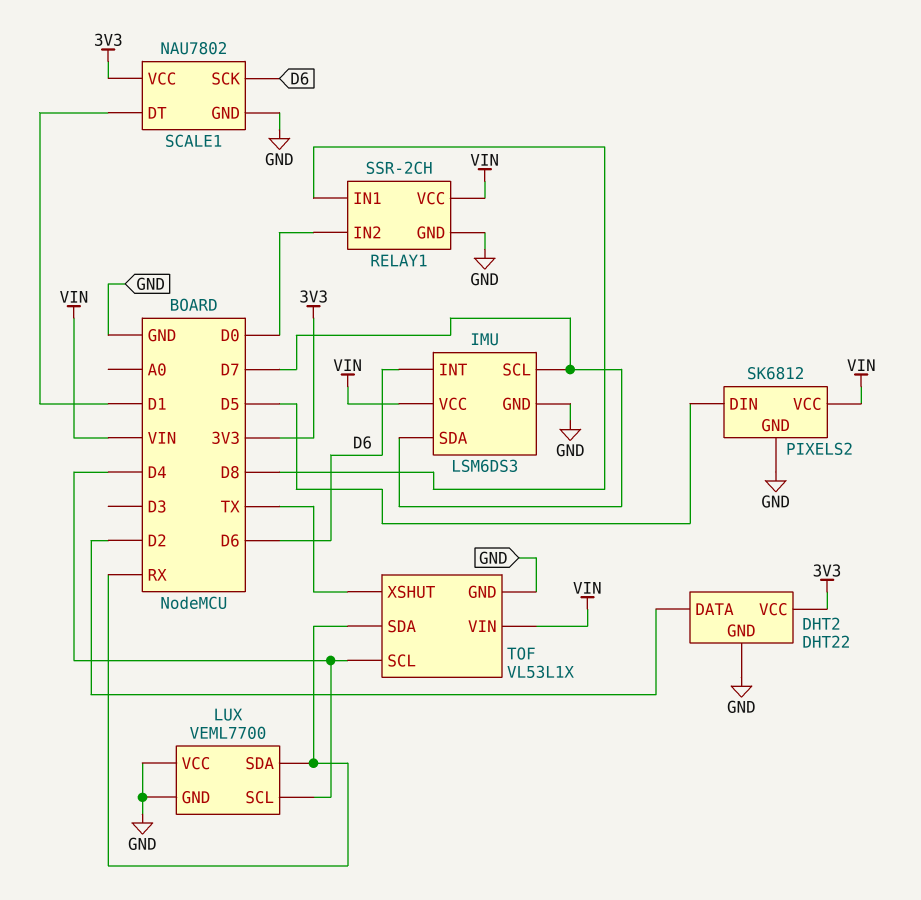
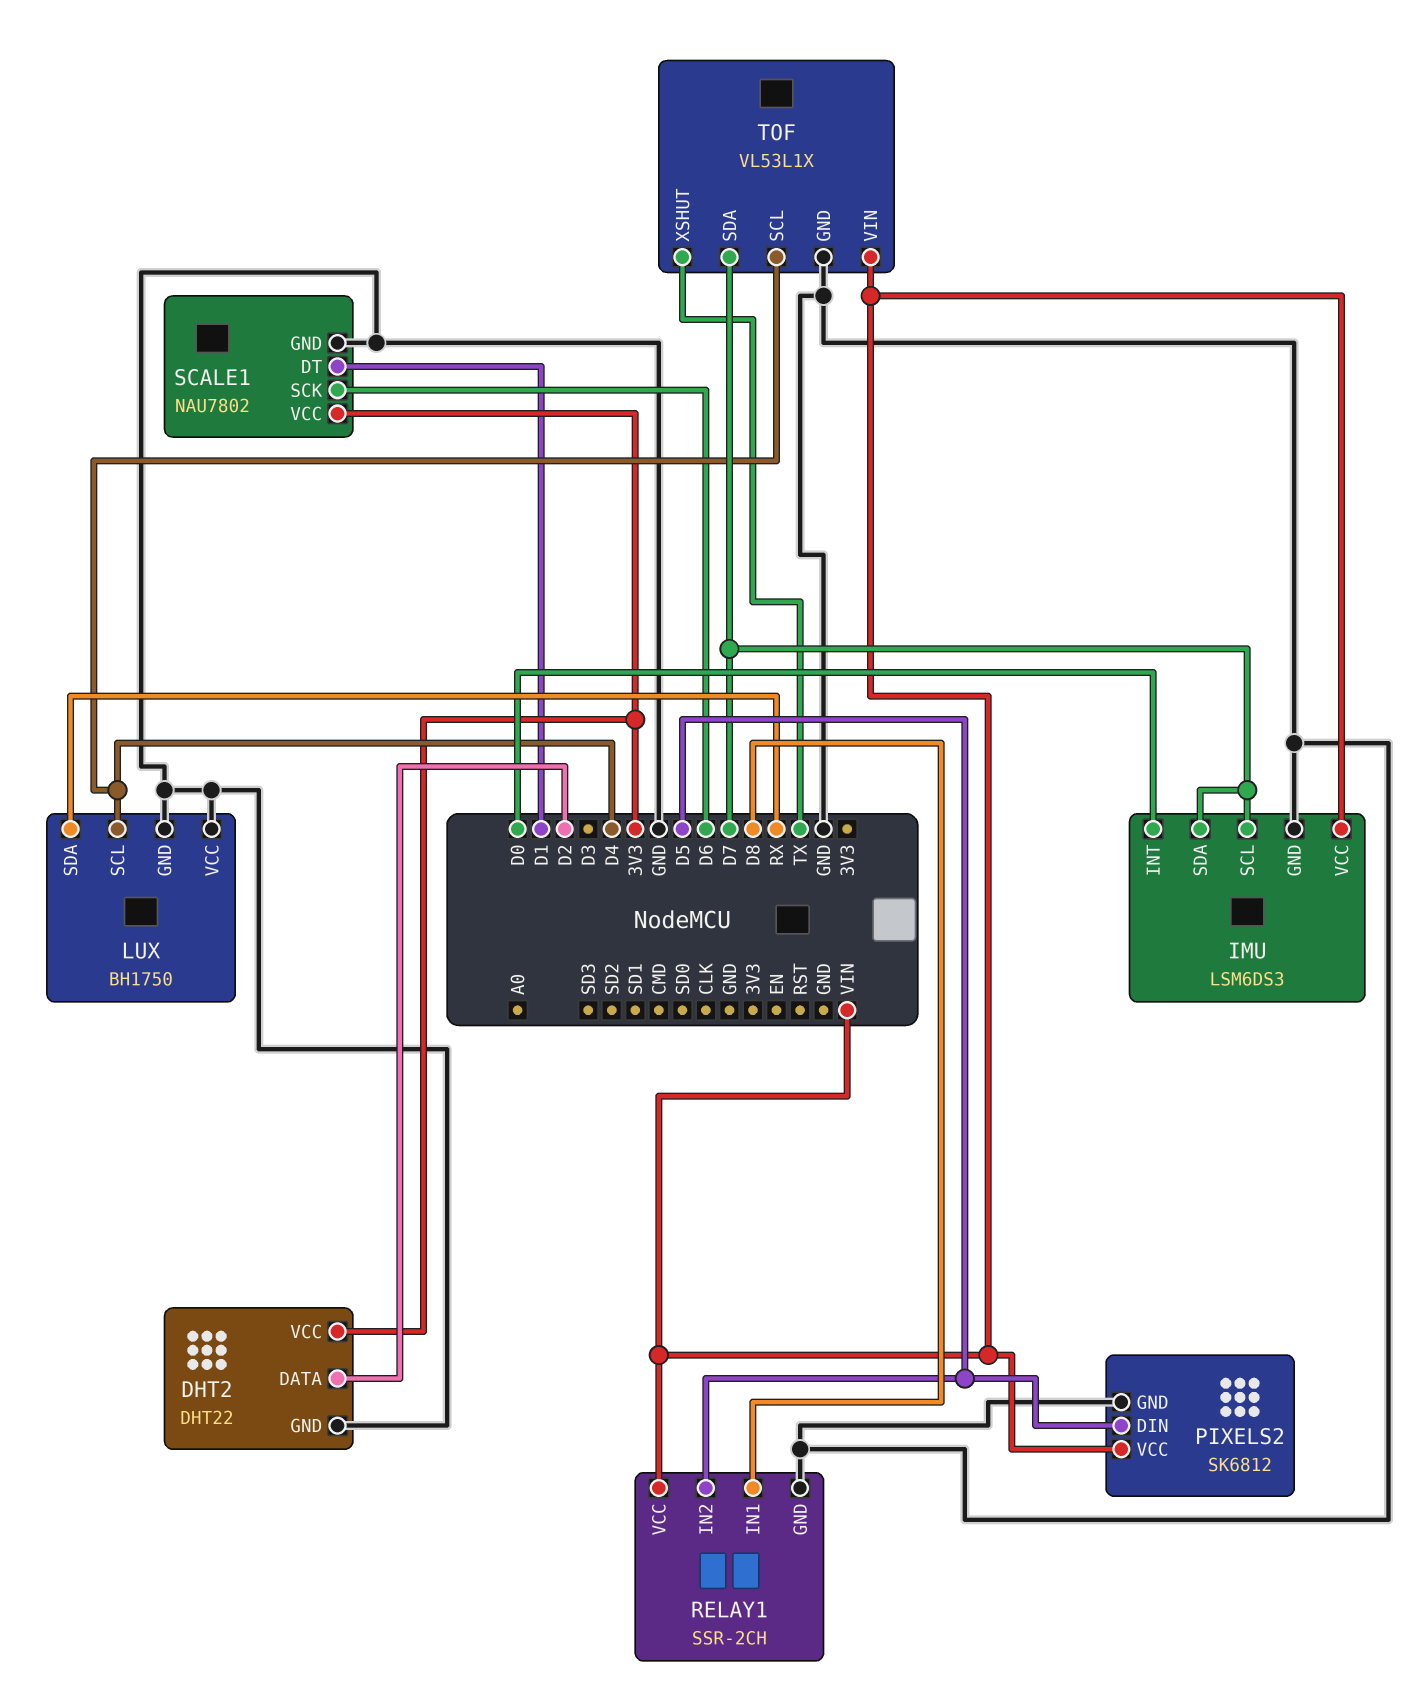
IMU pin INT: D6 -> D0
LUX: VEML7700 -> BH1750
RELAY1 pin IN2: D0 -> D5
TOF pin SDA: RX -> D7

